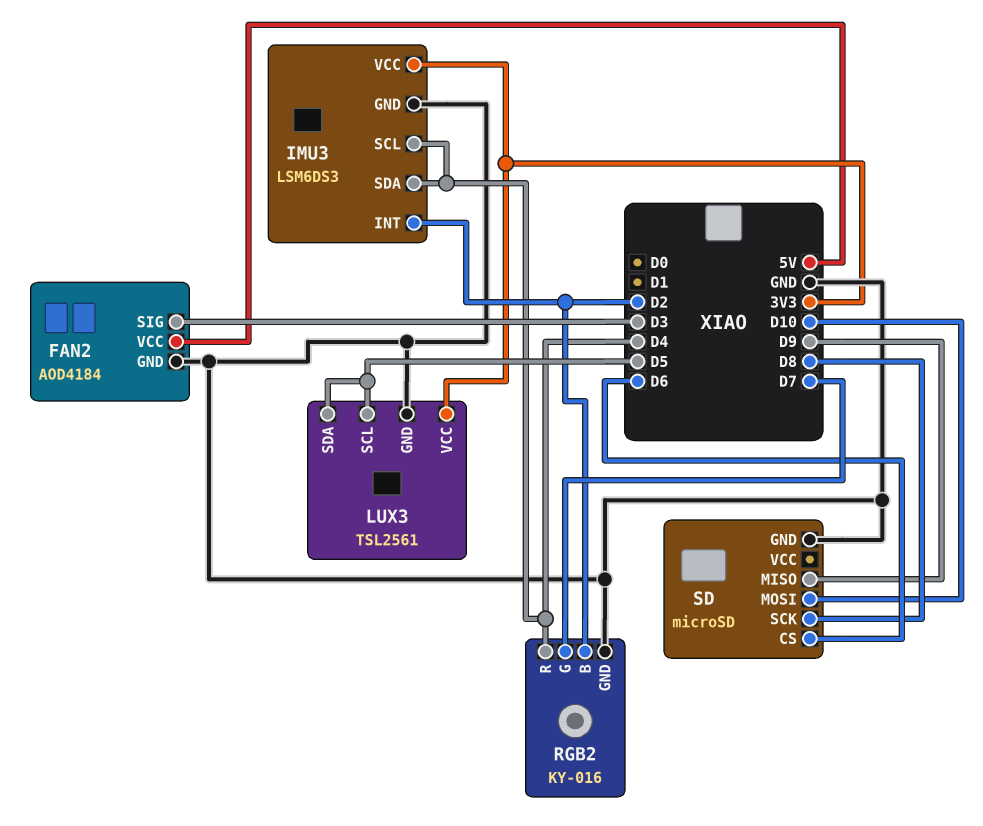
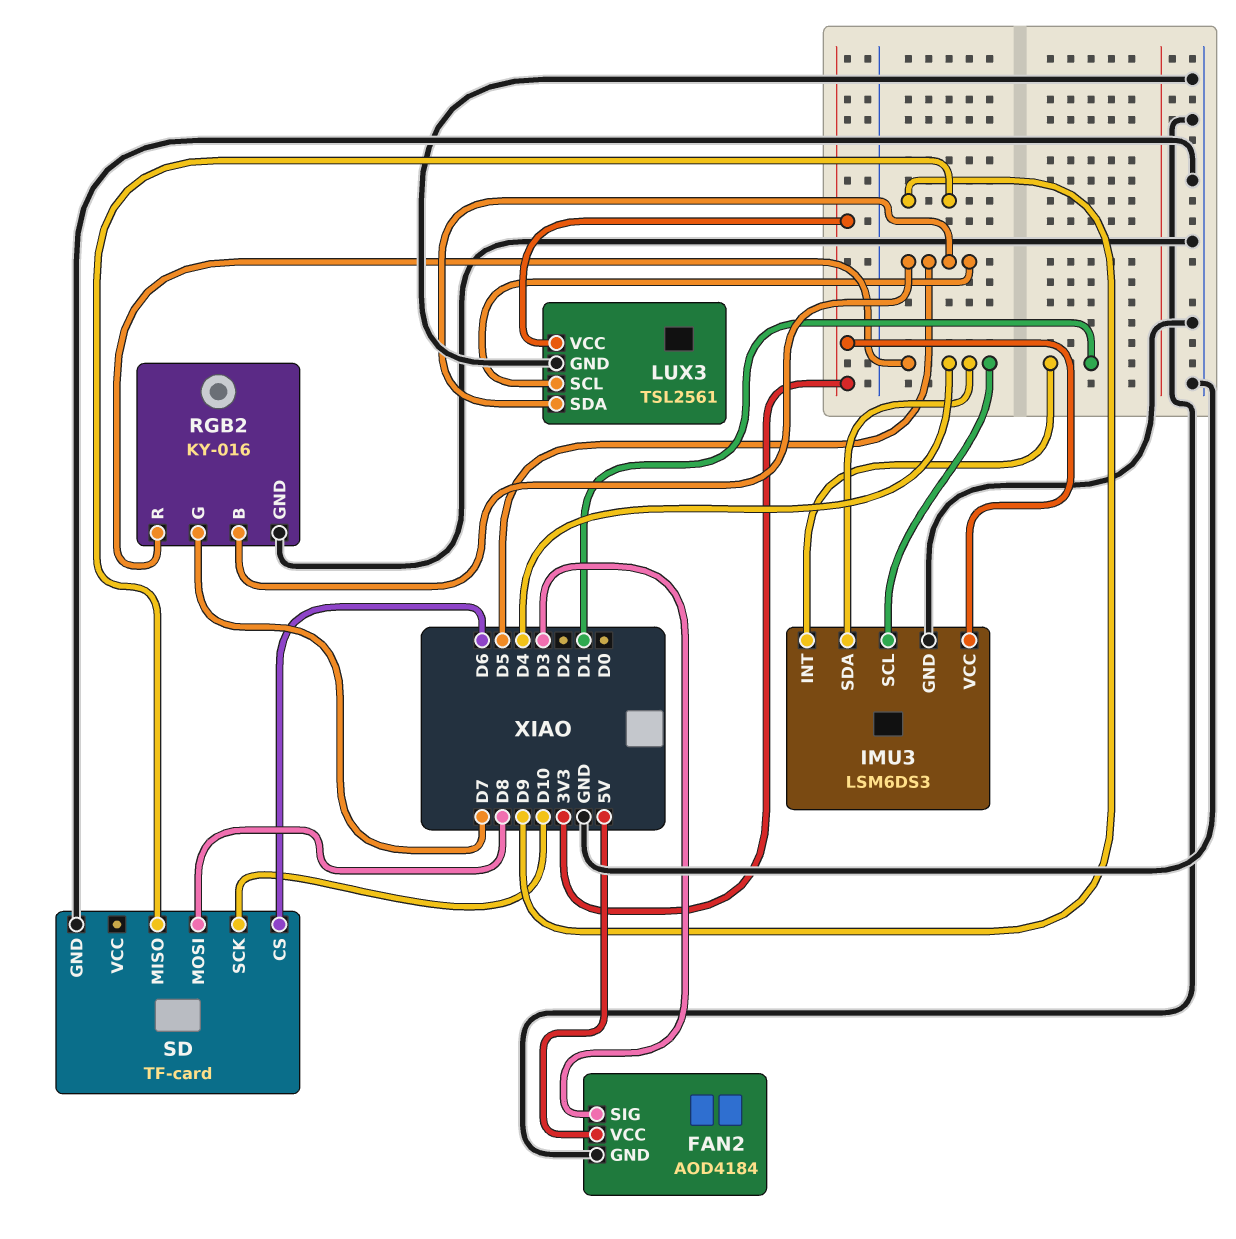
IMU3 pin INT: D2 -> D1
RGB2 pin B: D2 -> D5
SD: microSD -> TF-card
SD pin MOSI: D10 -> D8
SD pin SCK: D8 -> D10

